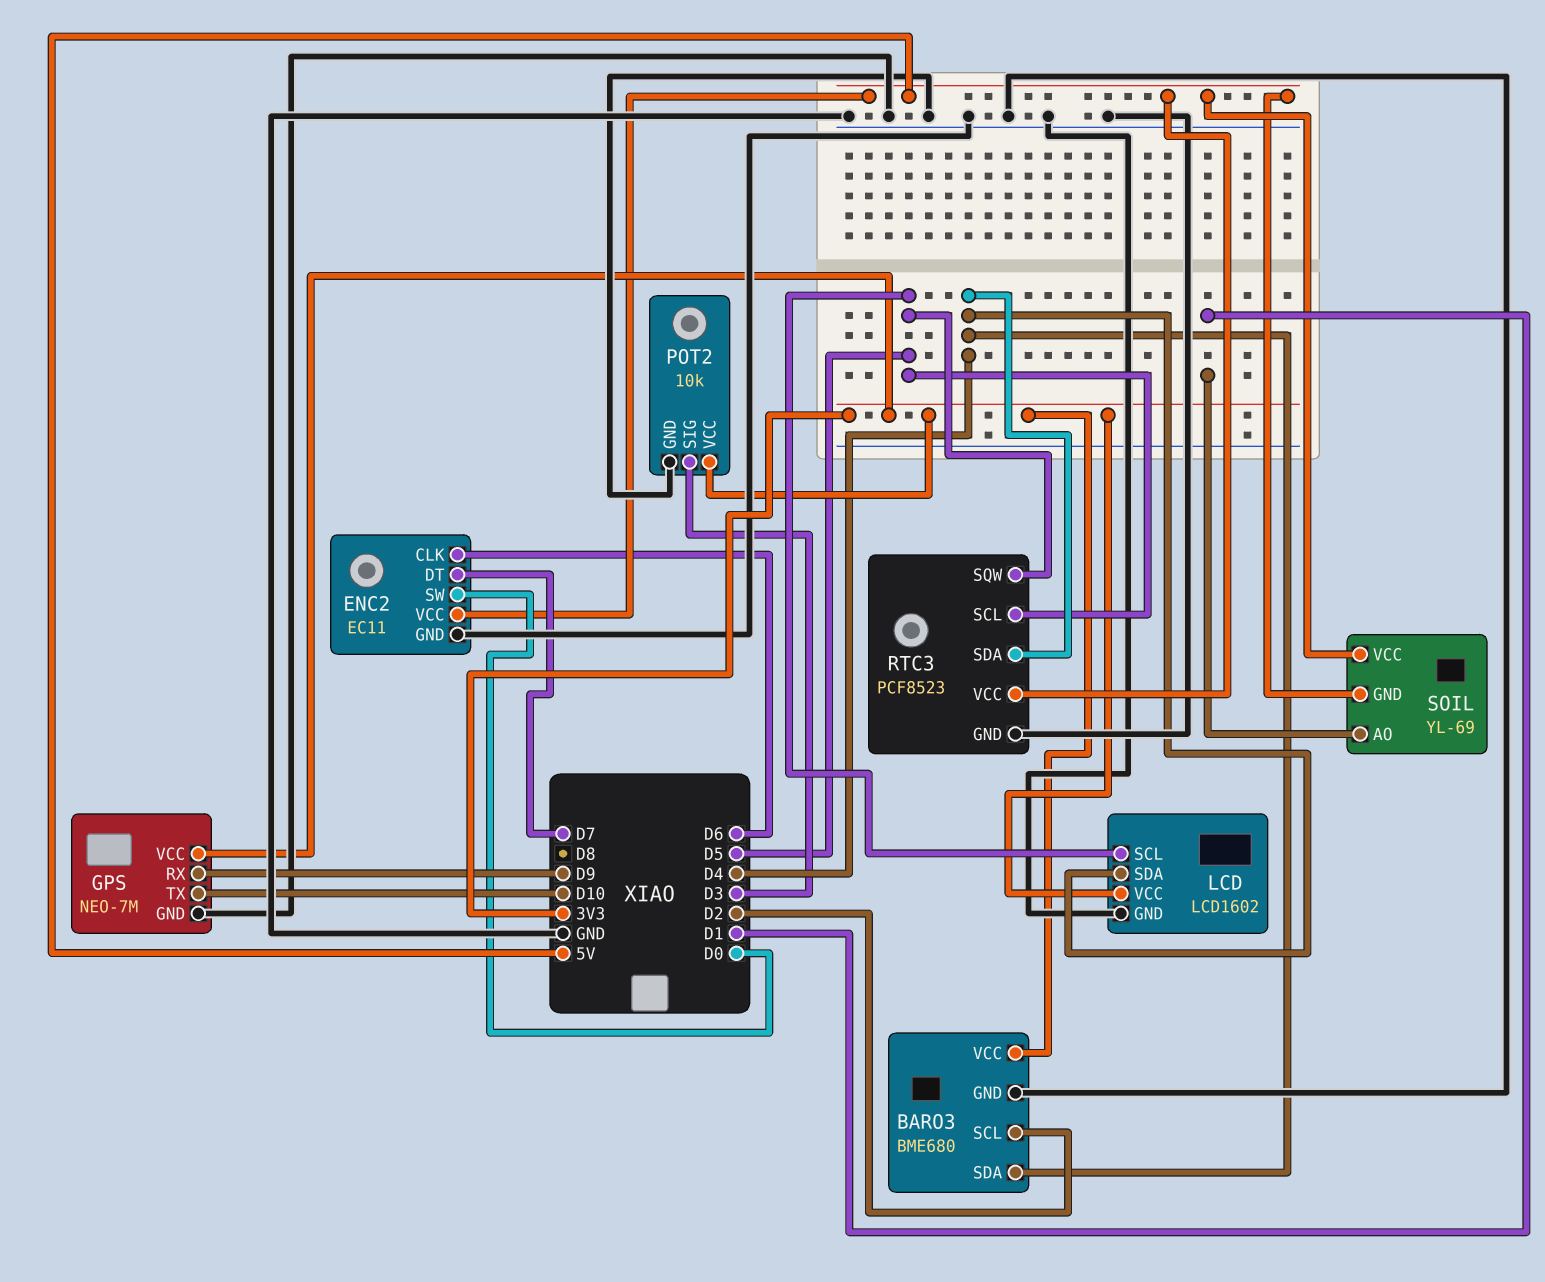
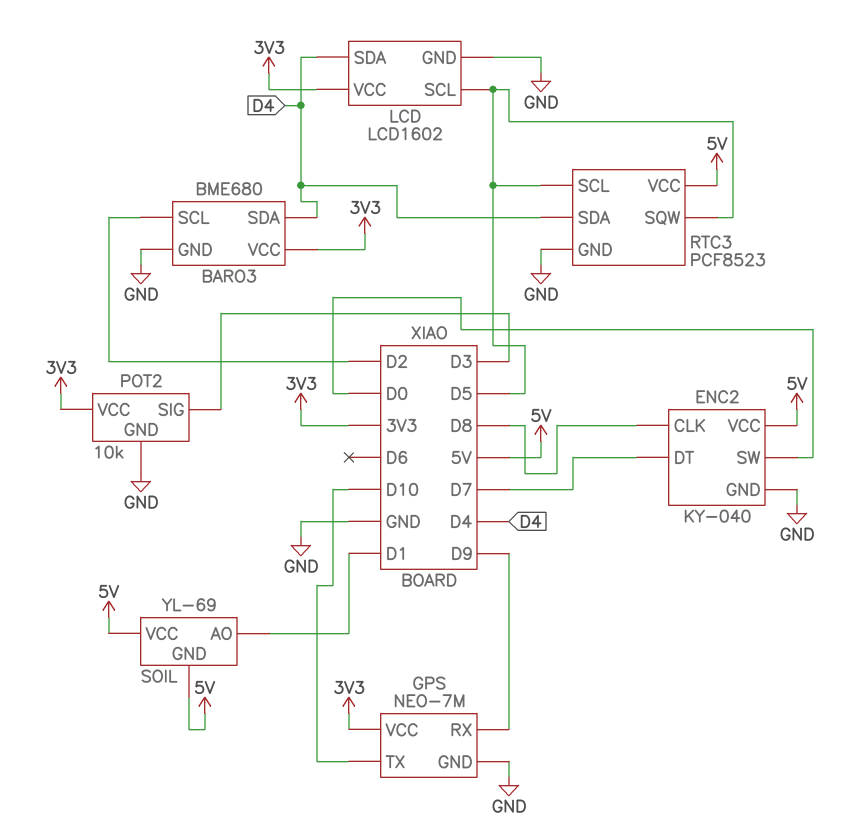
ENC2: EC11 -> KY-040
ENC2 pin CLK: D6 -> D8

